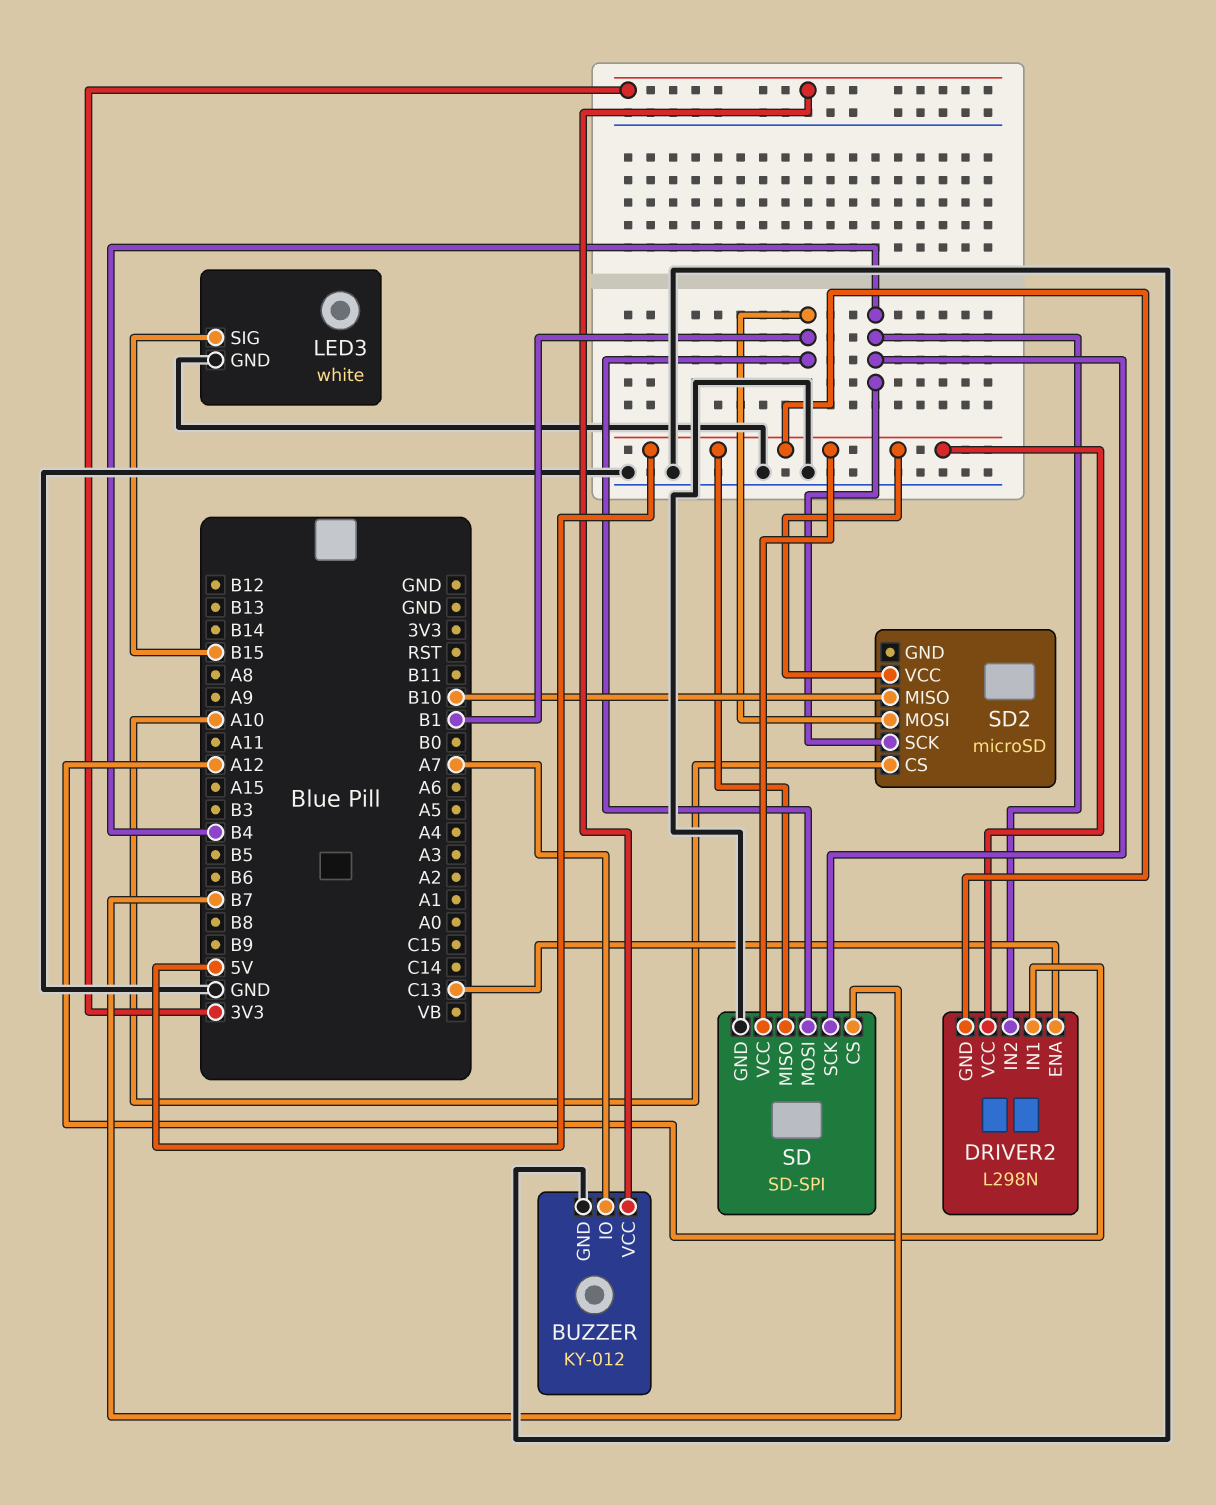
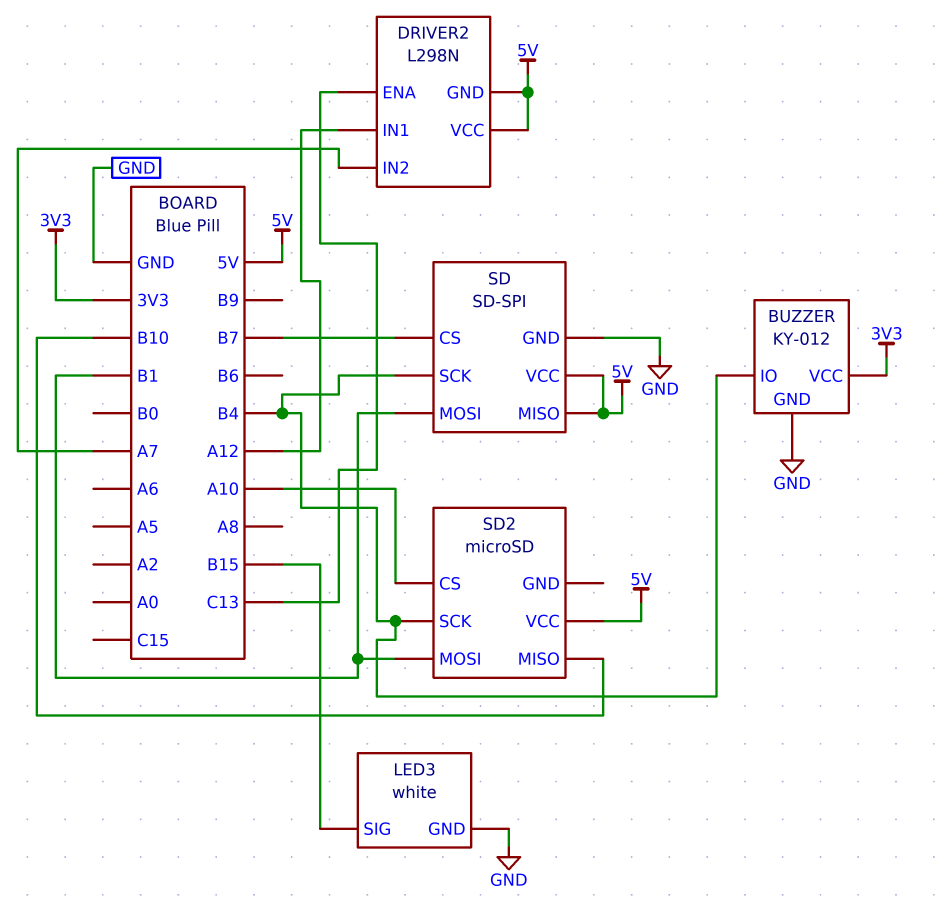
BUZZER pin IO: A7 -> B4
DRIVER2 pin IN2: B4 -> A7

